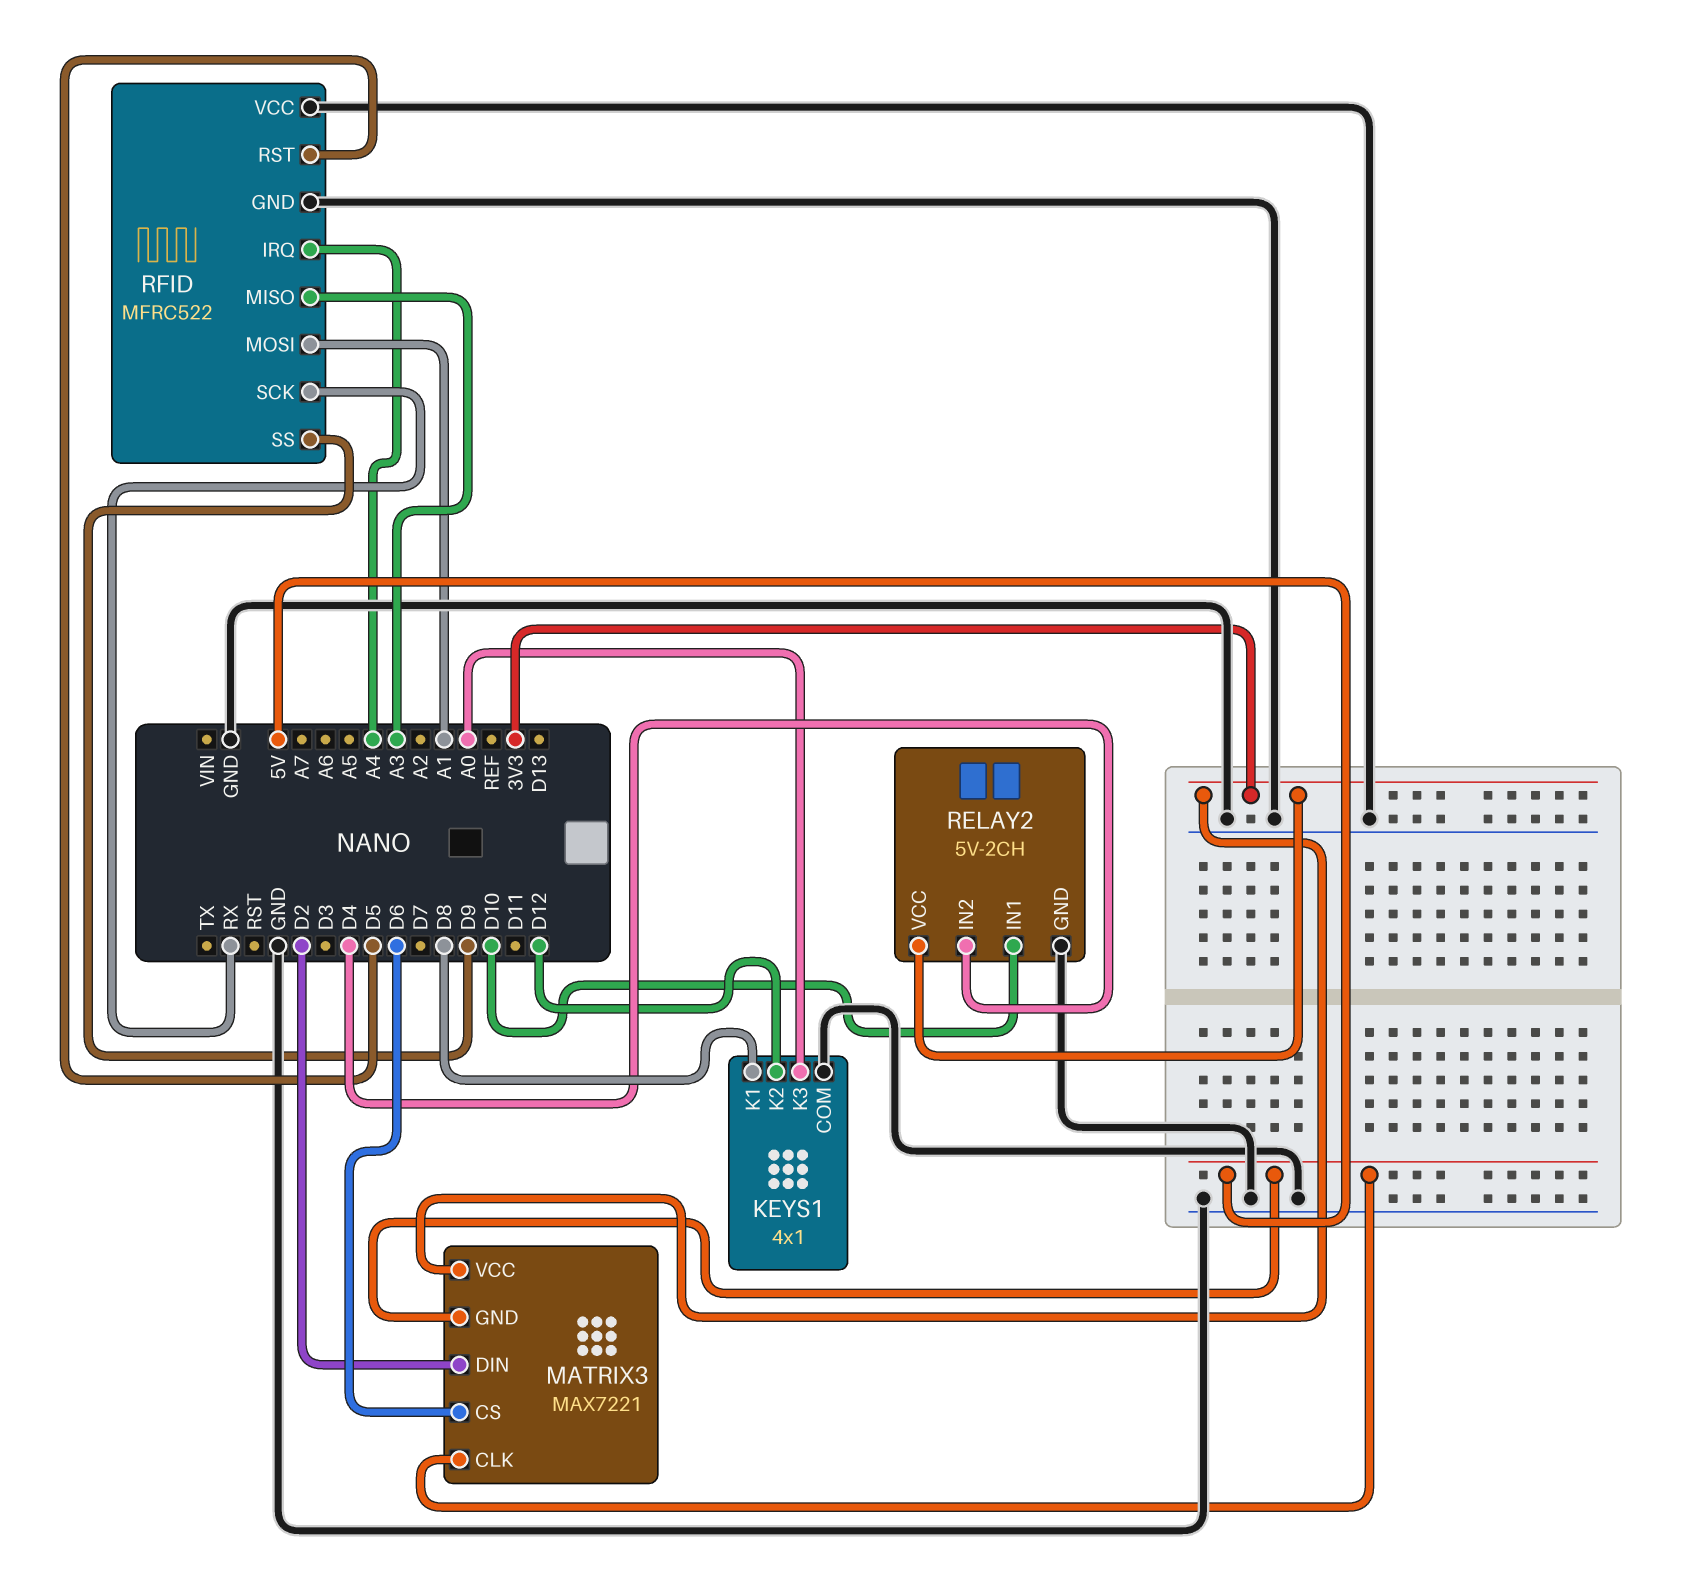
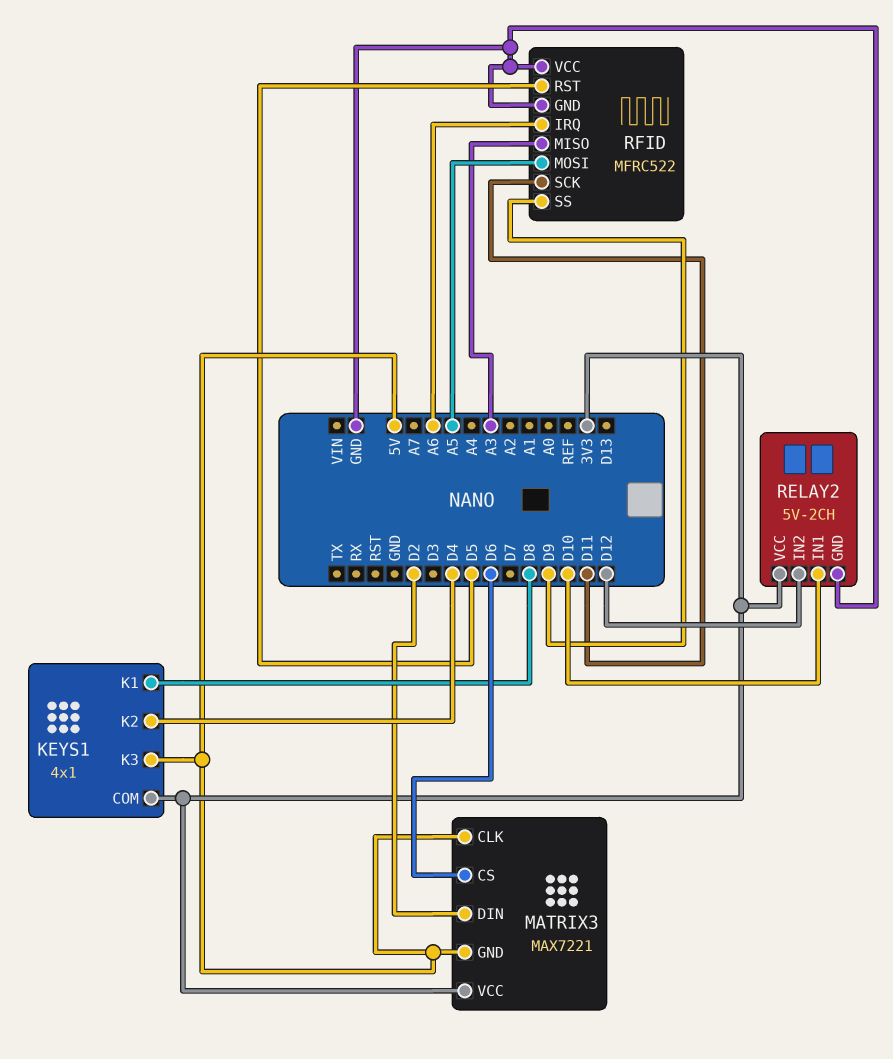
KEYS1 pin COM: GND -> 3V3
KEYS1 pin K2: D12 -> D4
KEYS1 pin K3: A0 -> 5V
RELAY2 pin IN2: D4 -> D12
RFID pin IRQ: A4 -> A6
RFID pin MOSI: A1 -> A5
RFID pin SCK: RX -> D11

